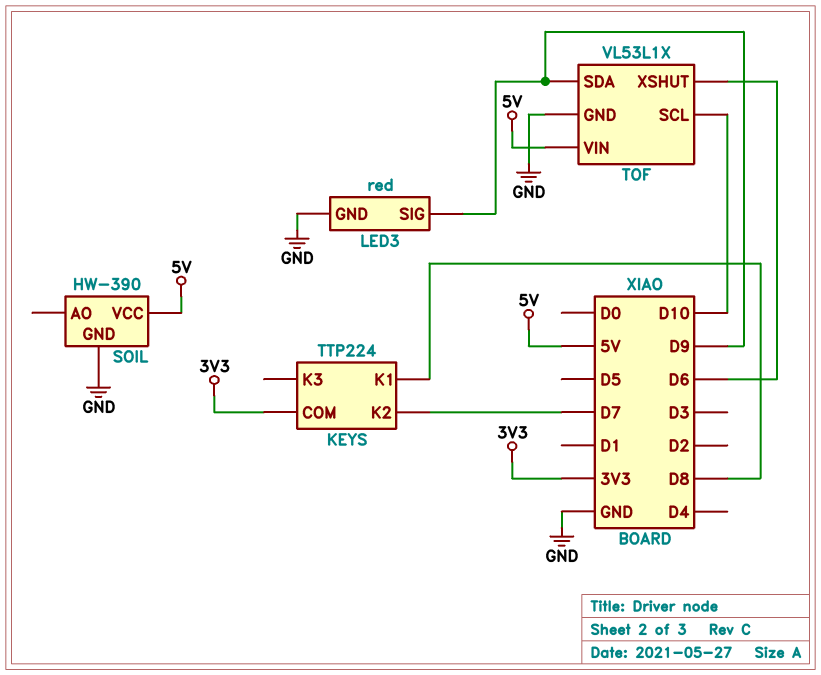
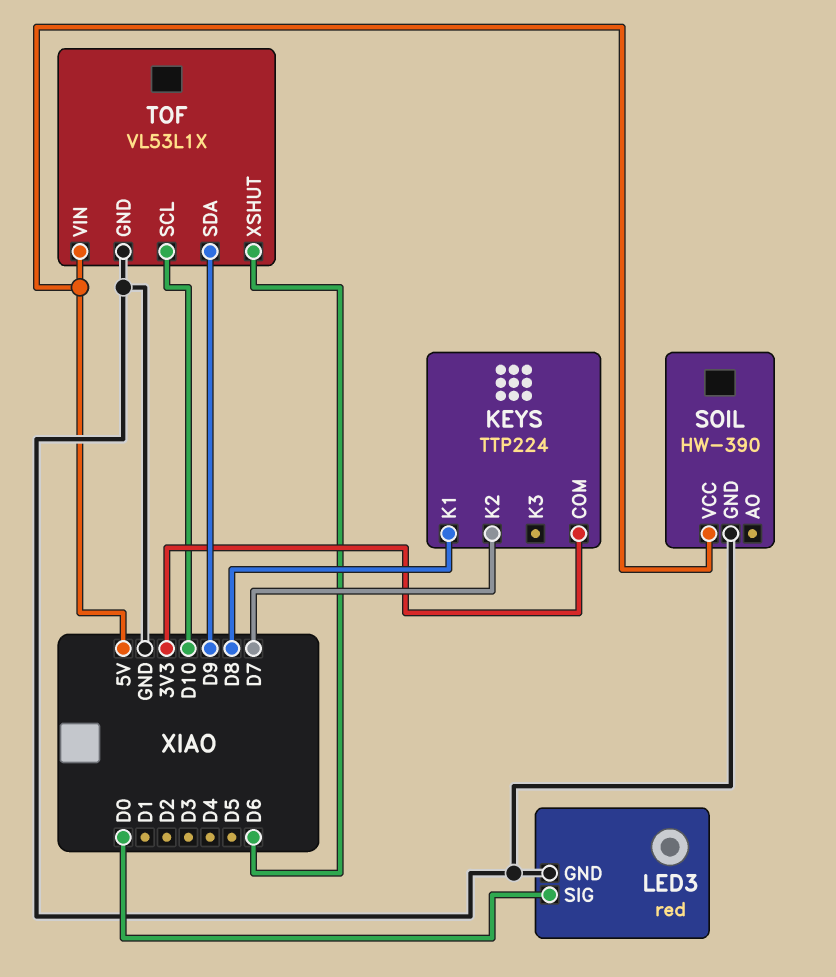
LED3 pin SIG: D9 -> D0

